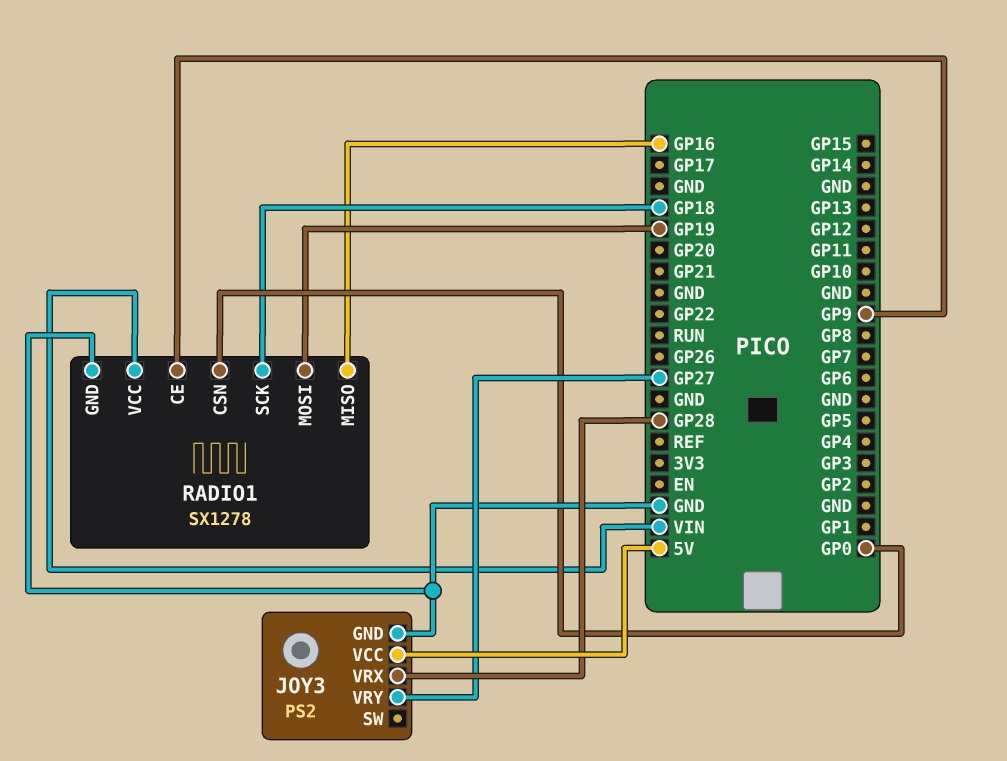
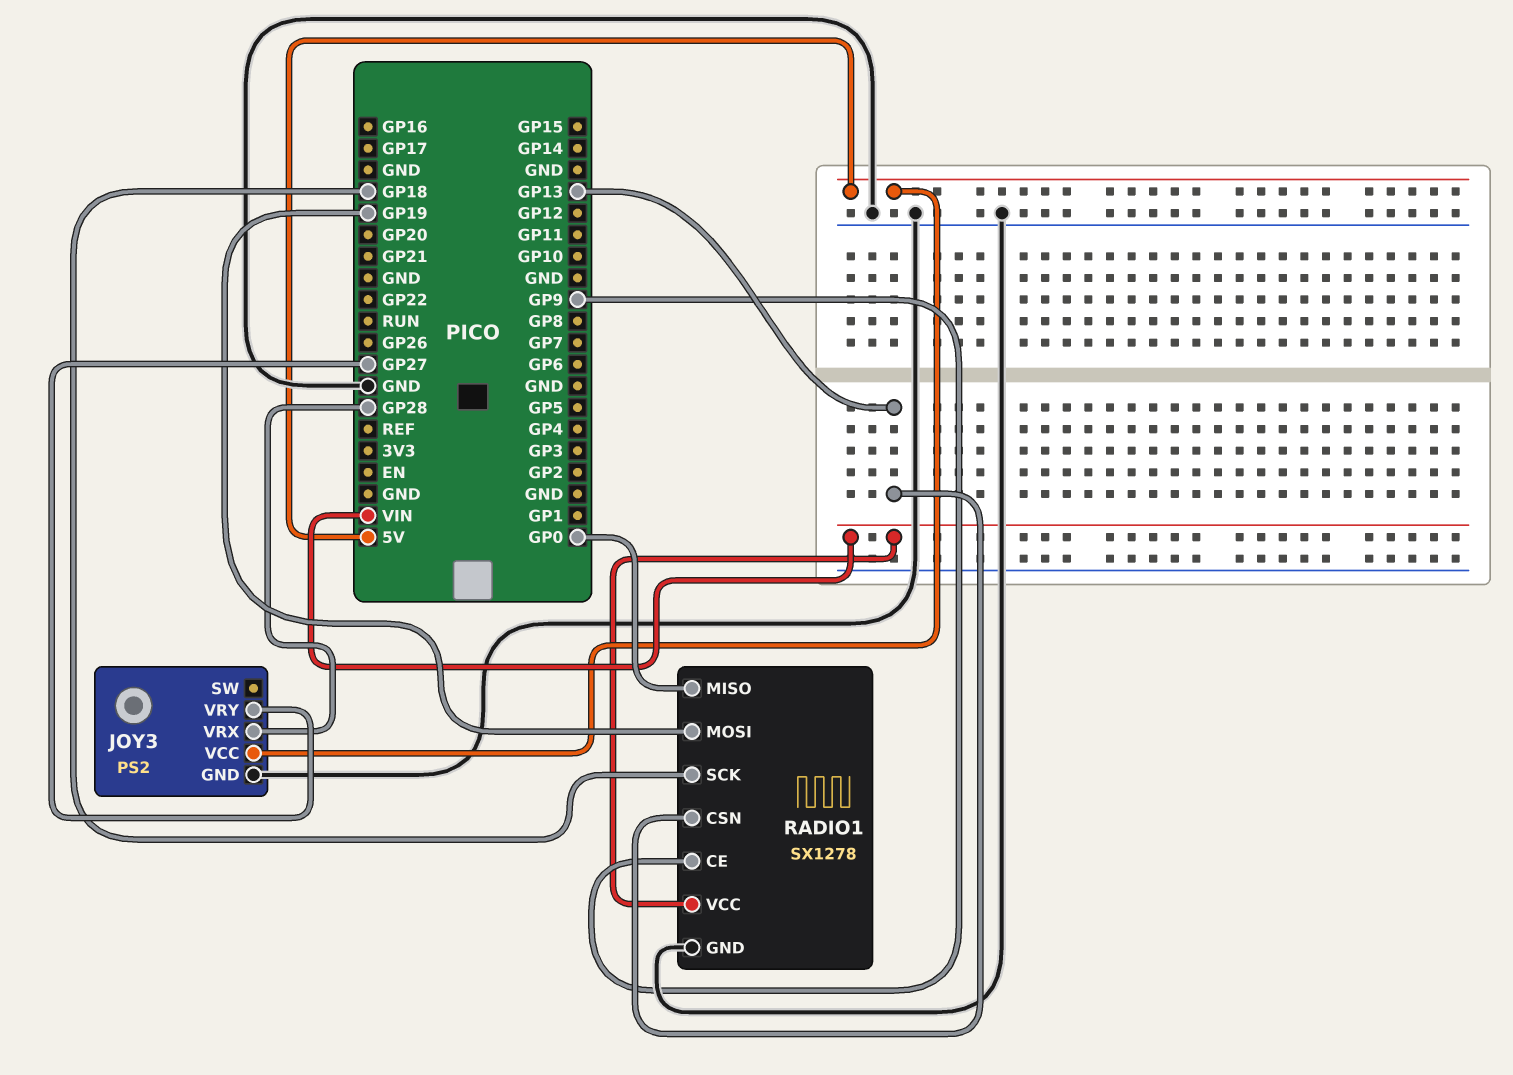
RADIO1 pin CSN: GP0 -> GP13
RADIO1 pin MISO: GP16 -> GP0

